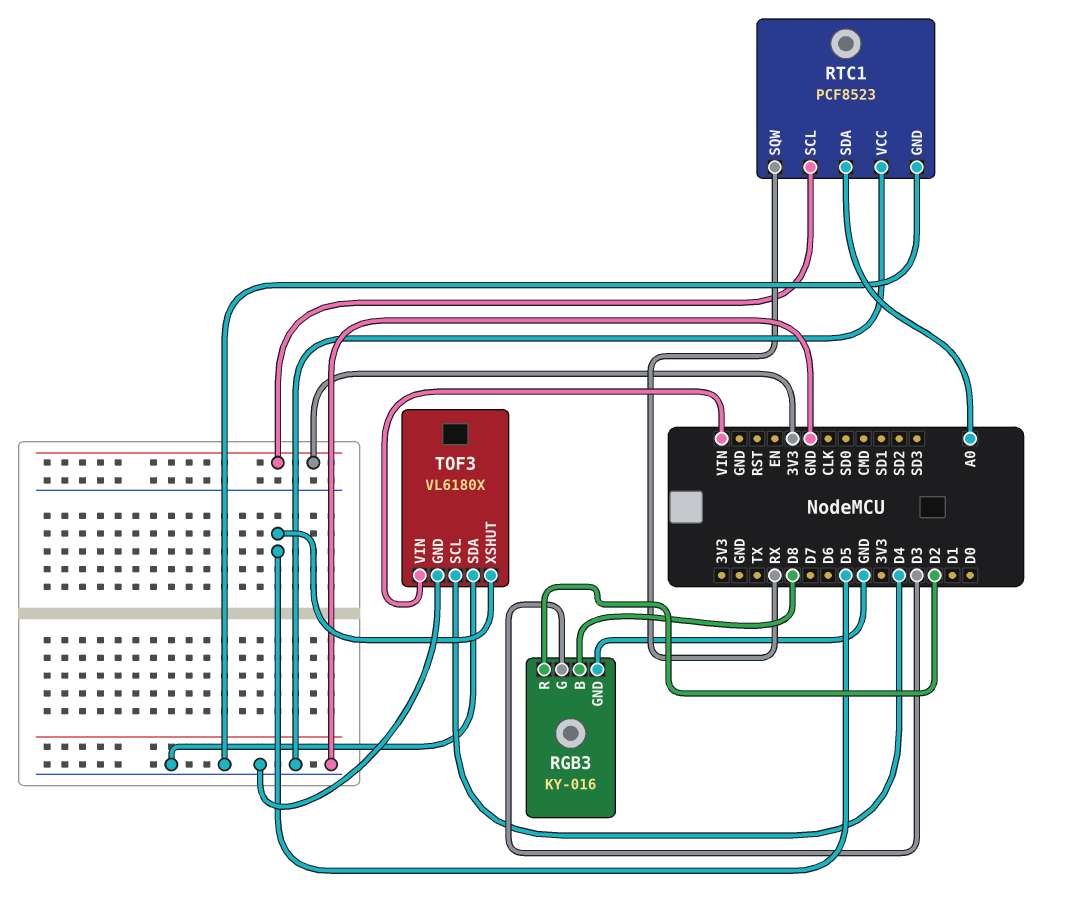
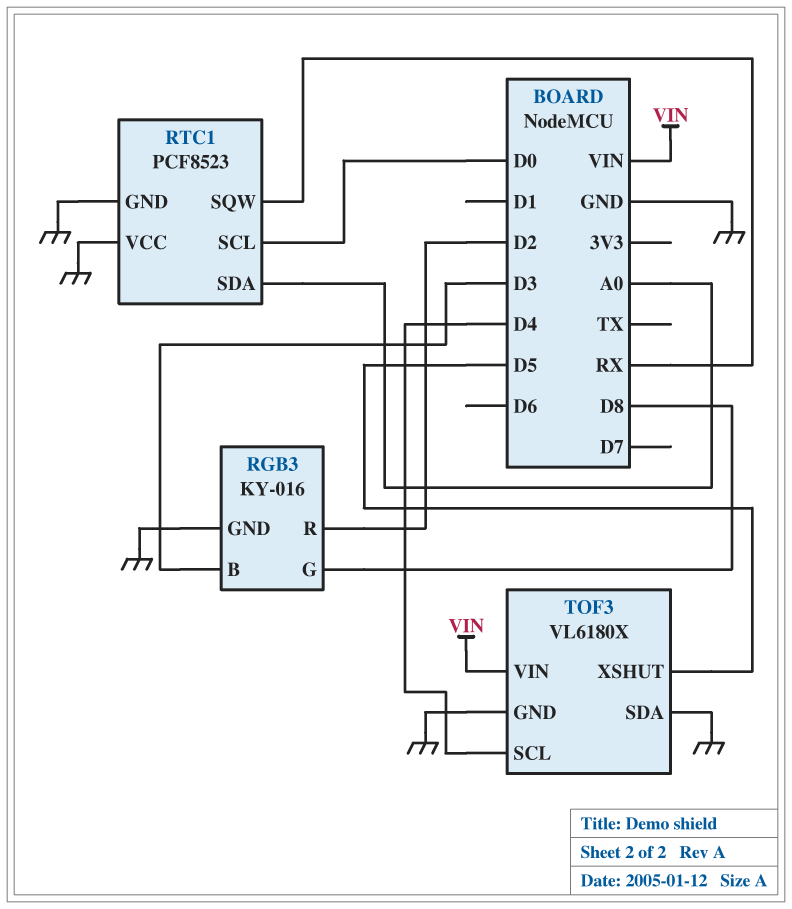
RGB3 pin B: D8 -> D3
RGB3 pin G: D3 -> D8
RTC1 pin SCL: 3V3 -> D0

